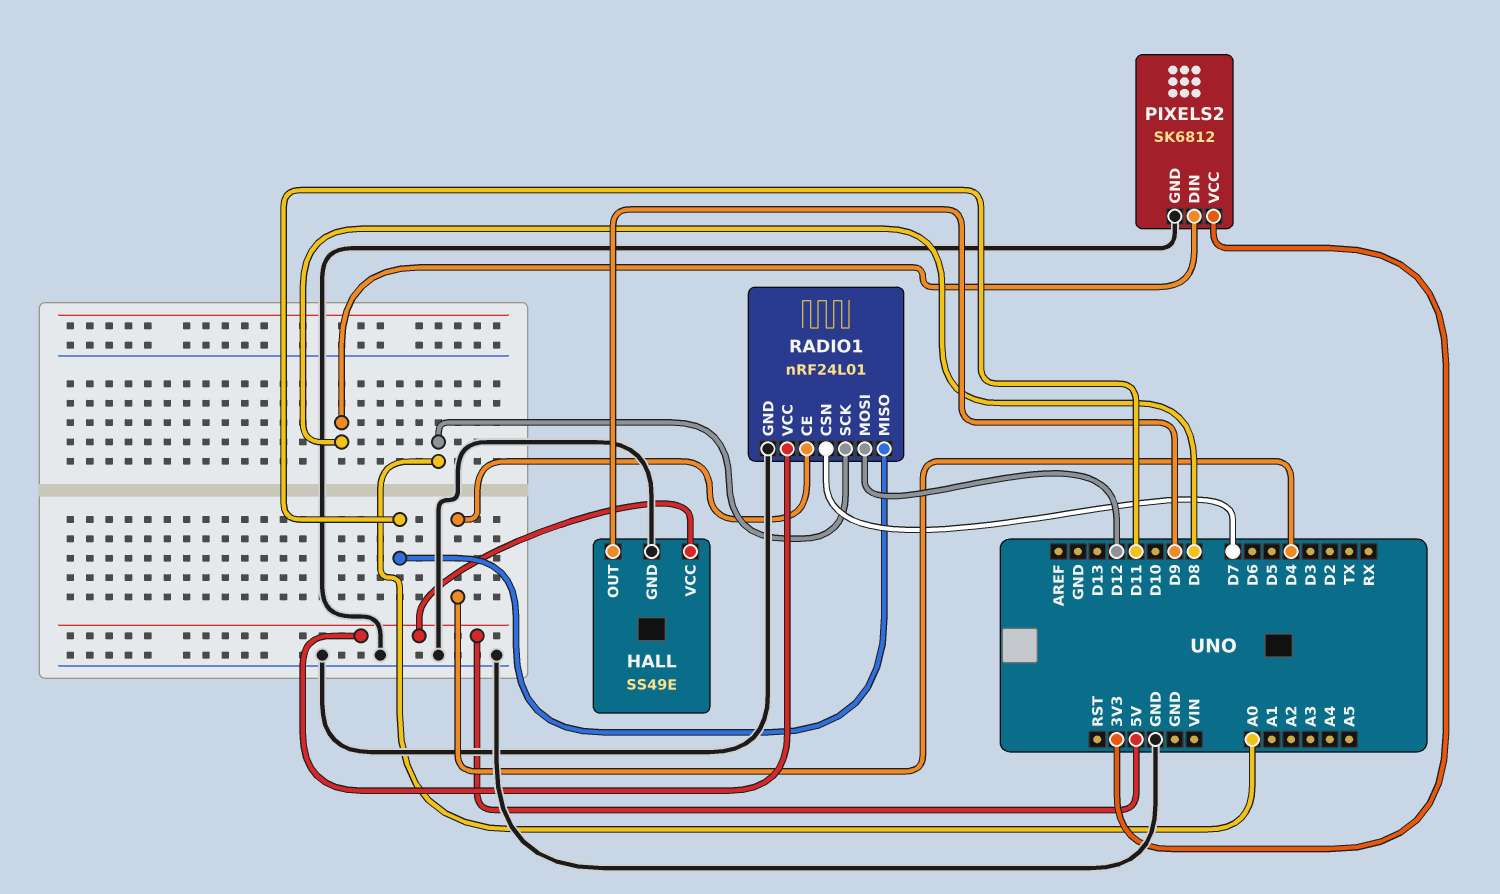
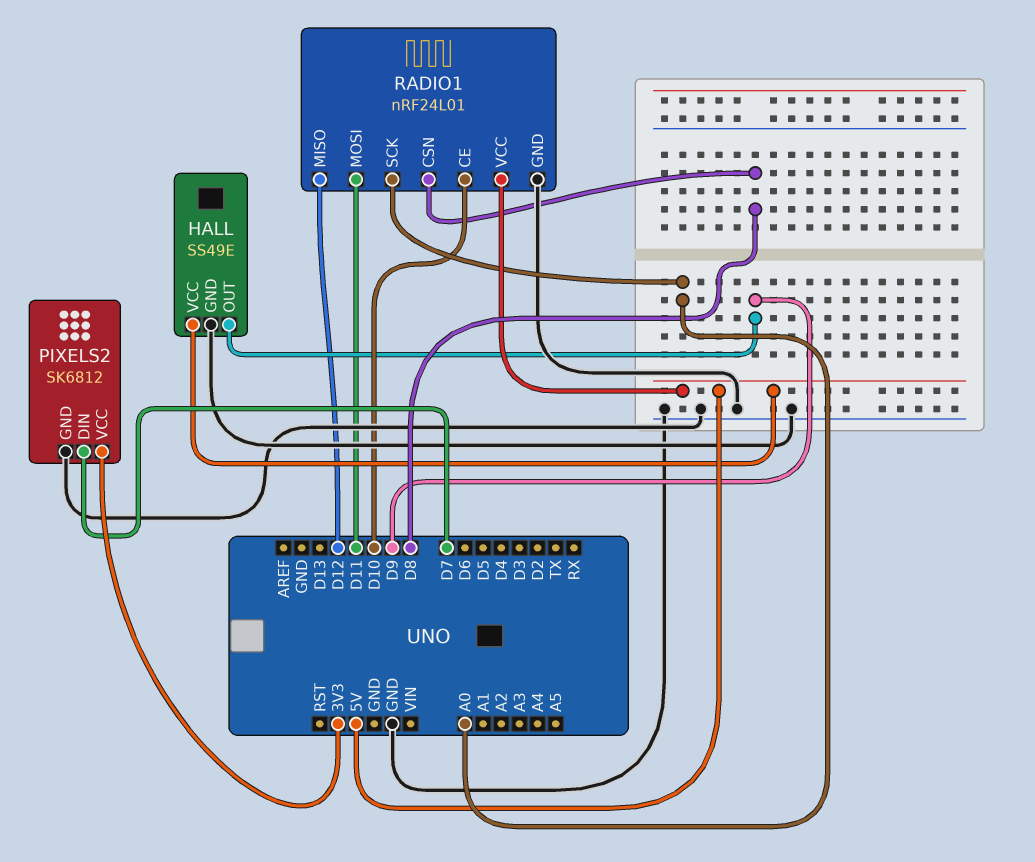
PIXELS2 pin DIN: D8 -> D7
RADIO1 pin CE: D4 -> D10
RADIO1 pin CSN: D7 -> D8
RADIO1 pin MISO: D11 -> D12
RADIO1 pin MOSI: D12 -> D11

